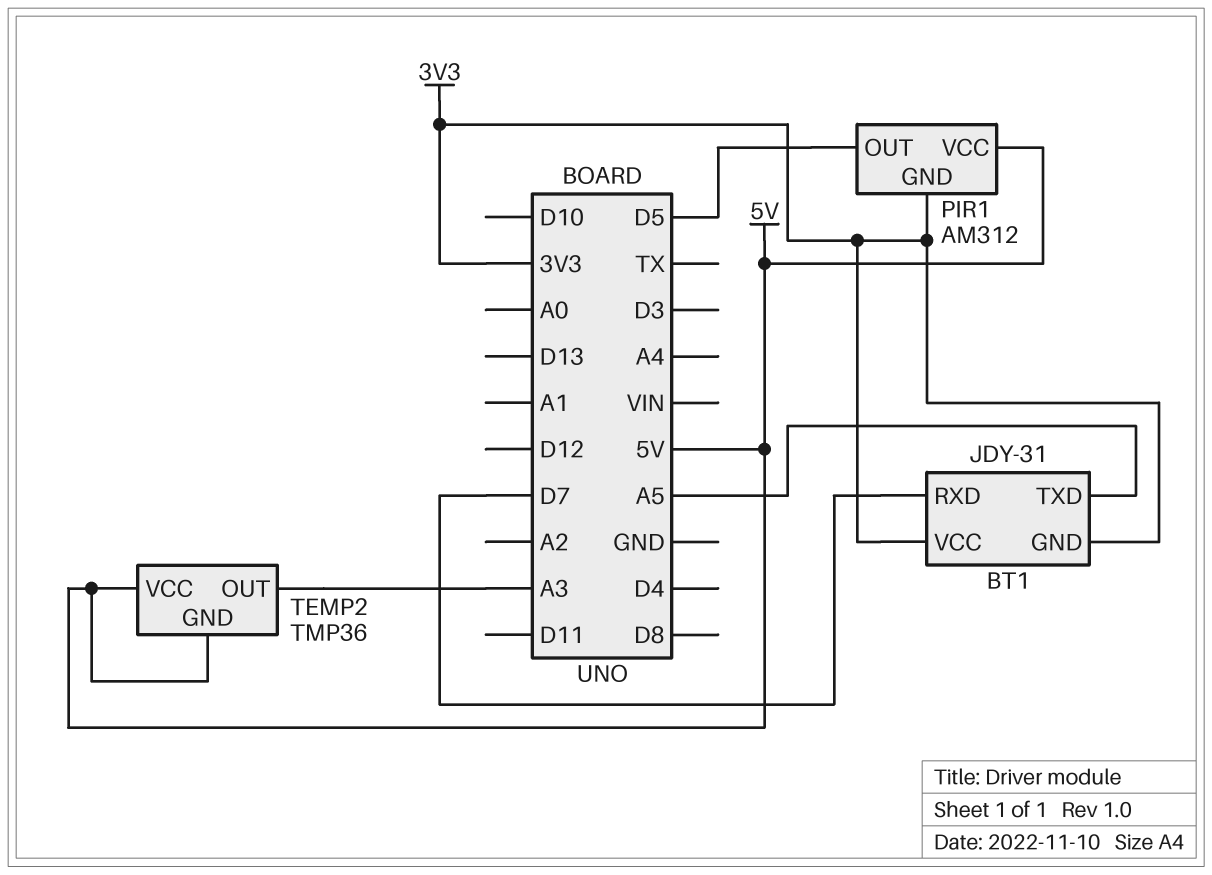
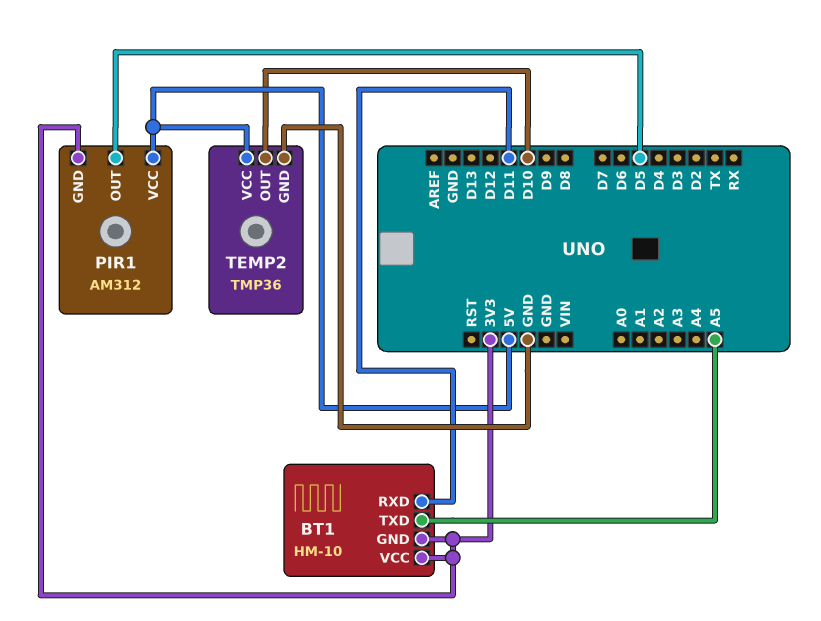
BT1: JDY-31 -> HM-10
BT1 pin RXD: D7 -> D11
TEMP2 pin GND: 5V -> GND
TEMP2 pin OUT: A3 -> D10

